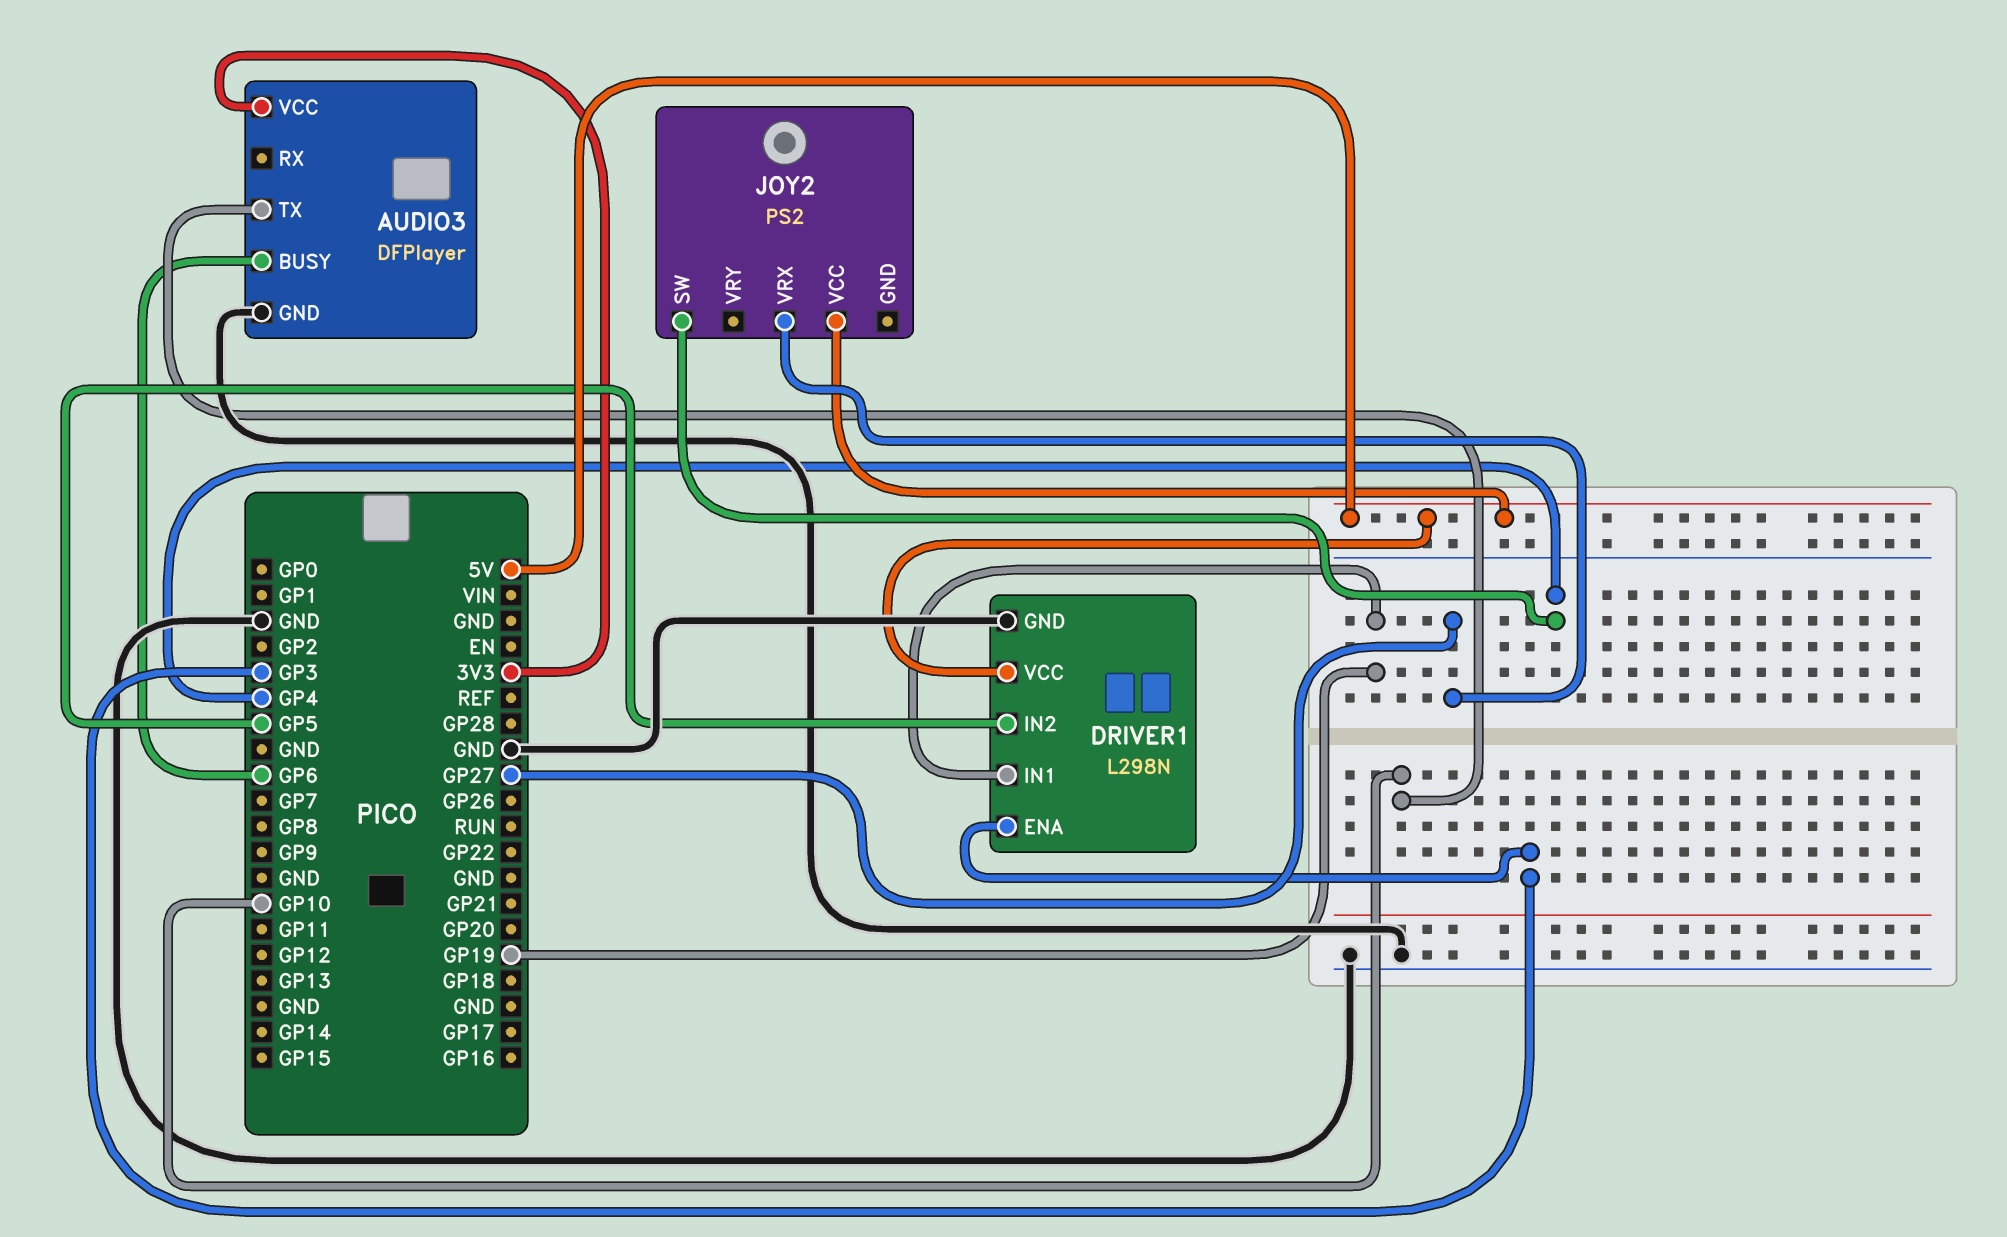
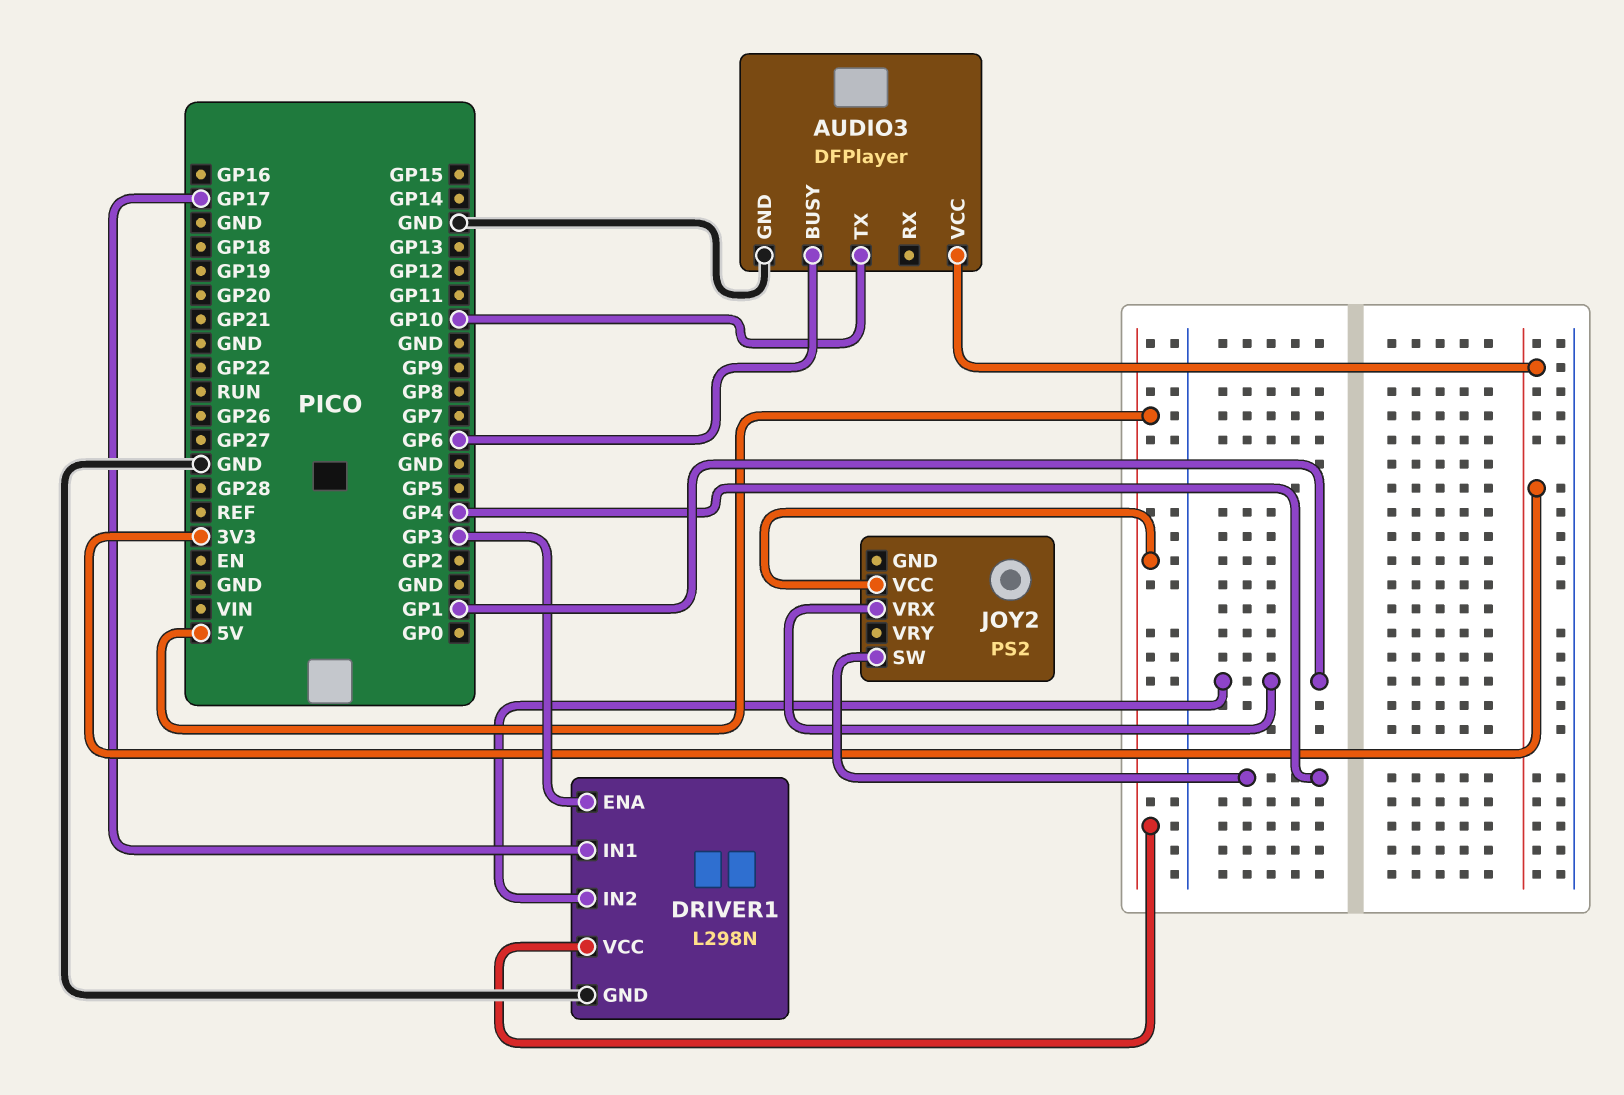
DRIVER1 pin IN1: GP19 -> GP17
DRIVER1 pin IN2: GP5 -> GP1
JOY2 pin VRX: GP27 -> GP1

